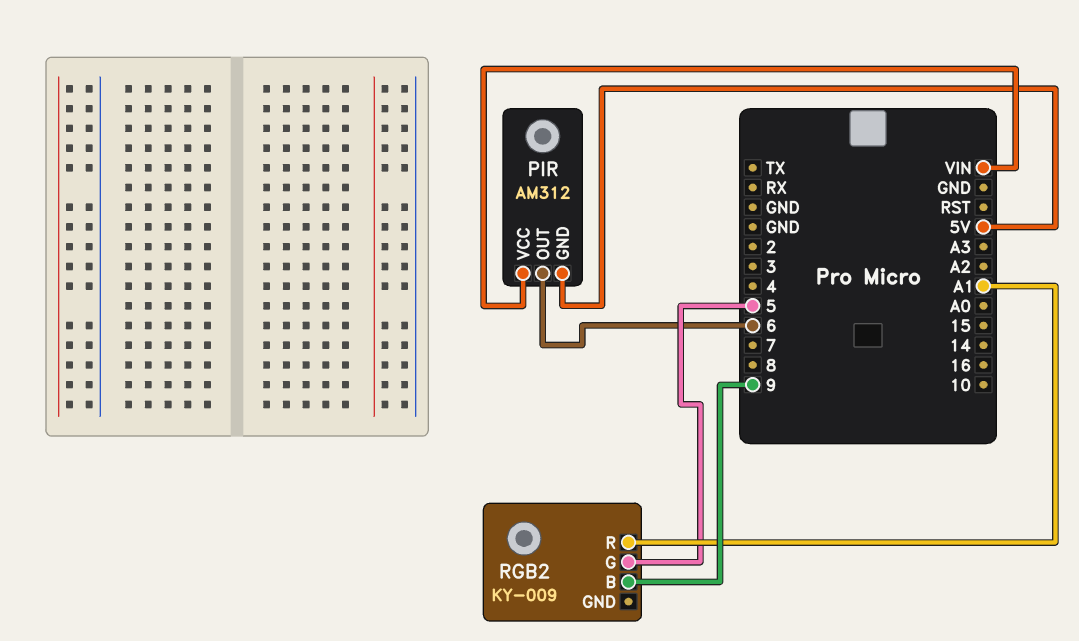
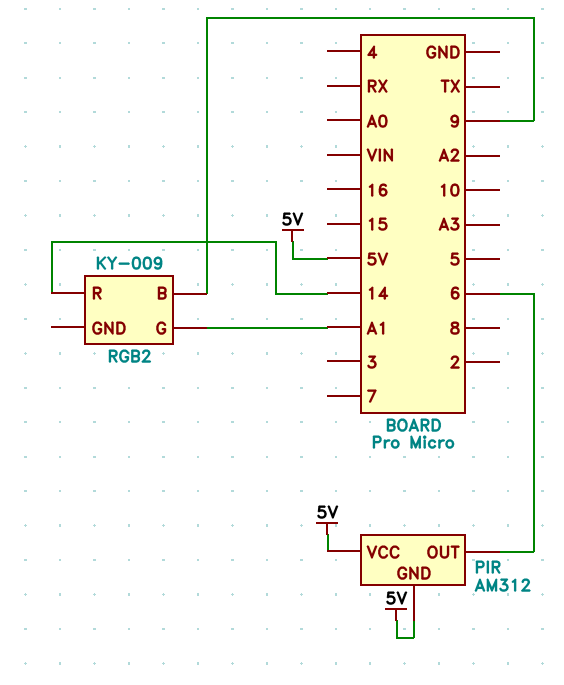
PIR pin VCC: VIN -> 5V
RGB2 pin G: 5 -> A1
RGB2 pin R: A1 -> 14

